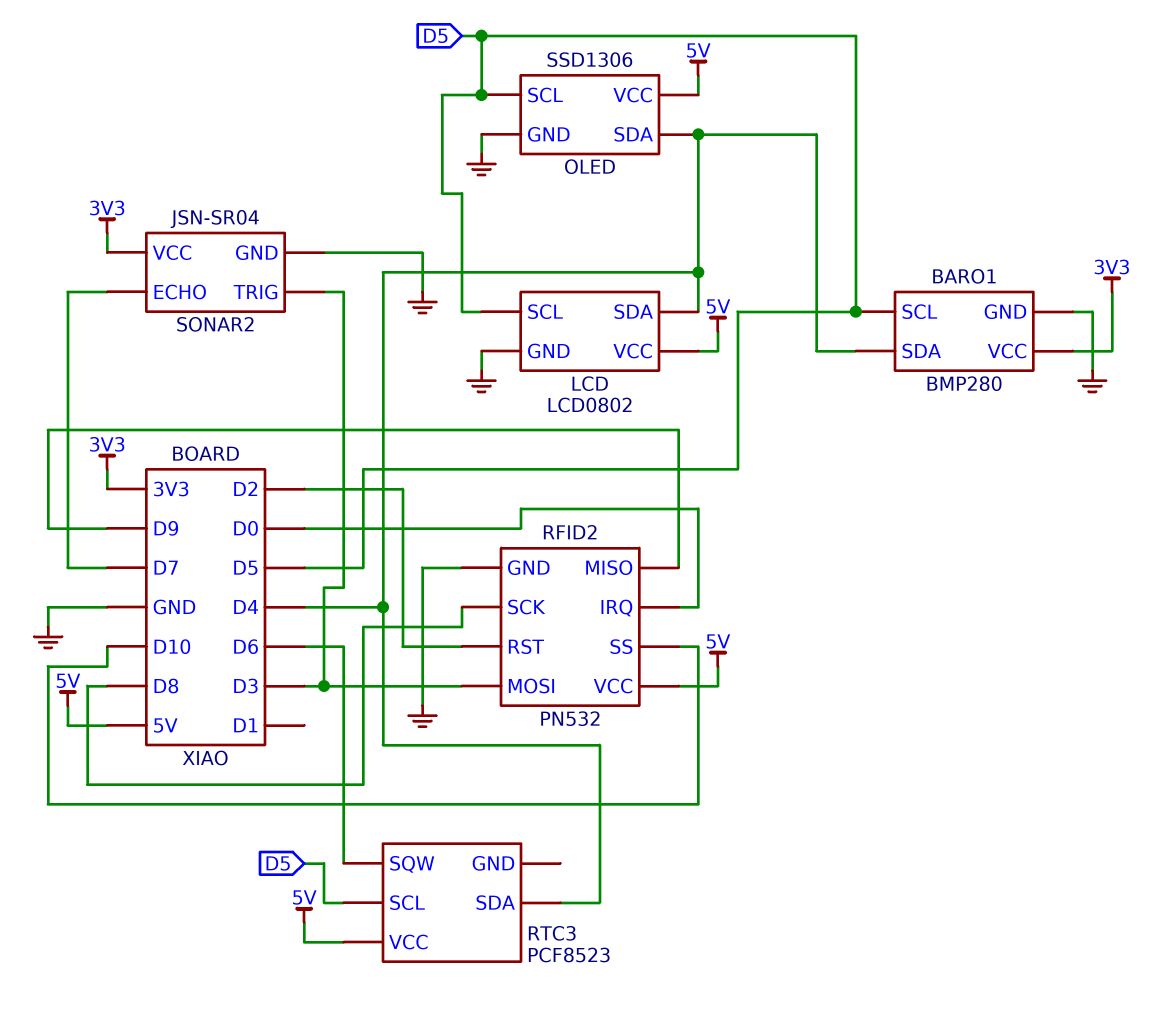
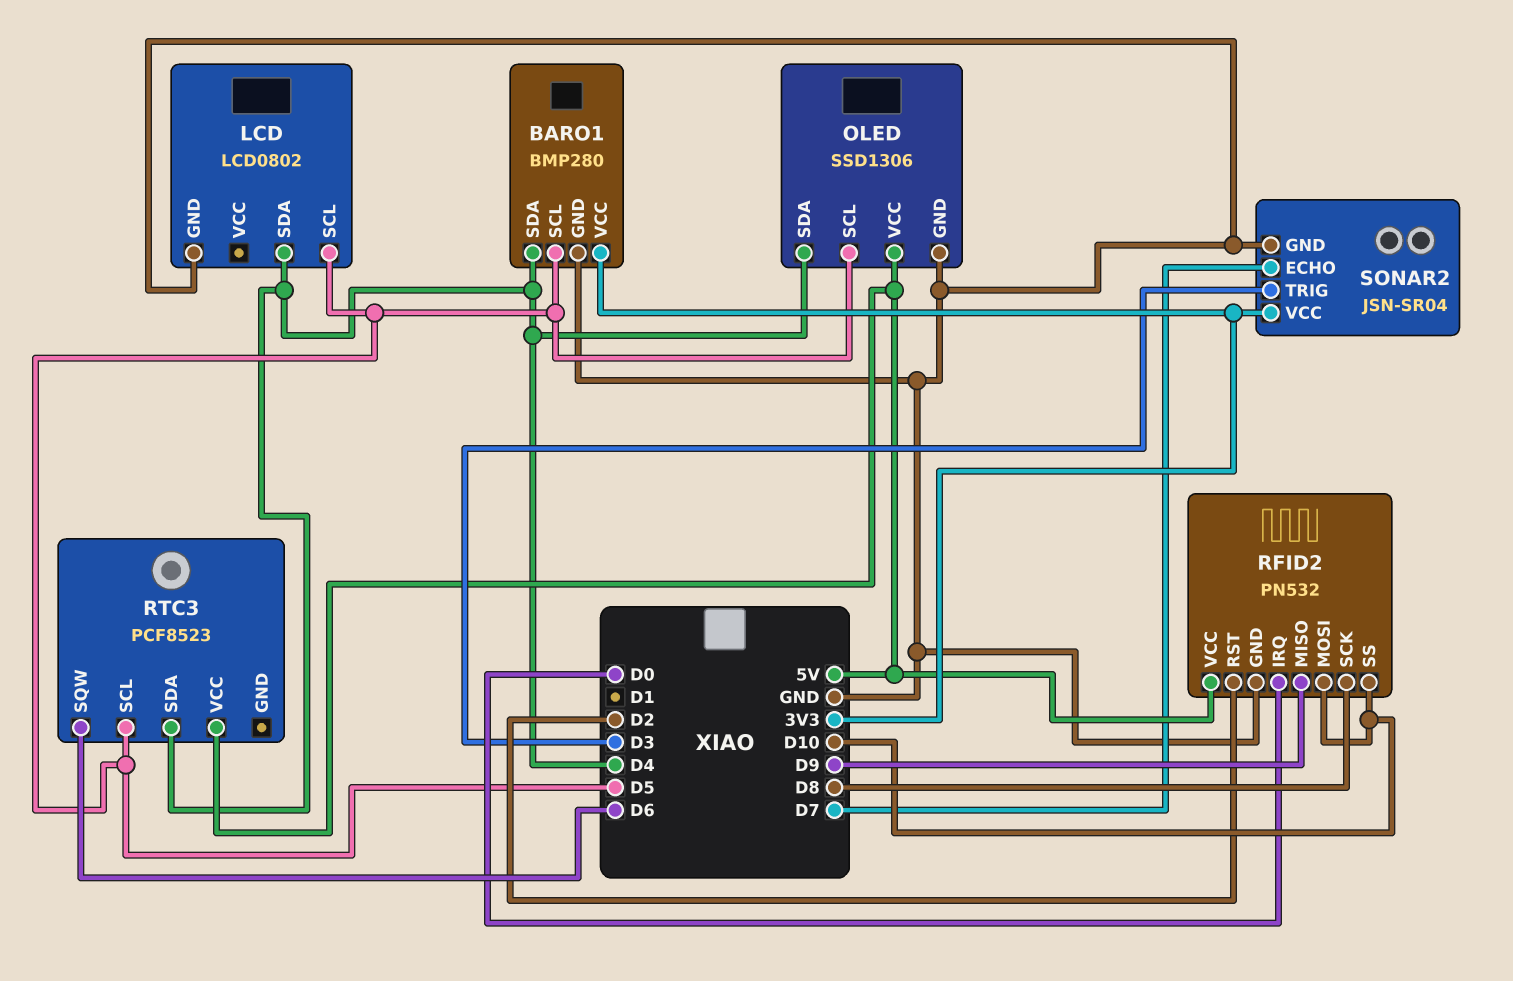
LCD pin VCC: 5V -> none
RFID2 pin MOSI: D3 -> D10

